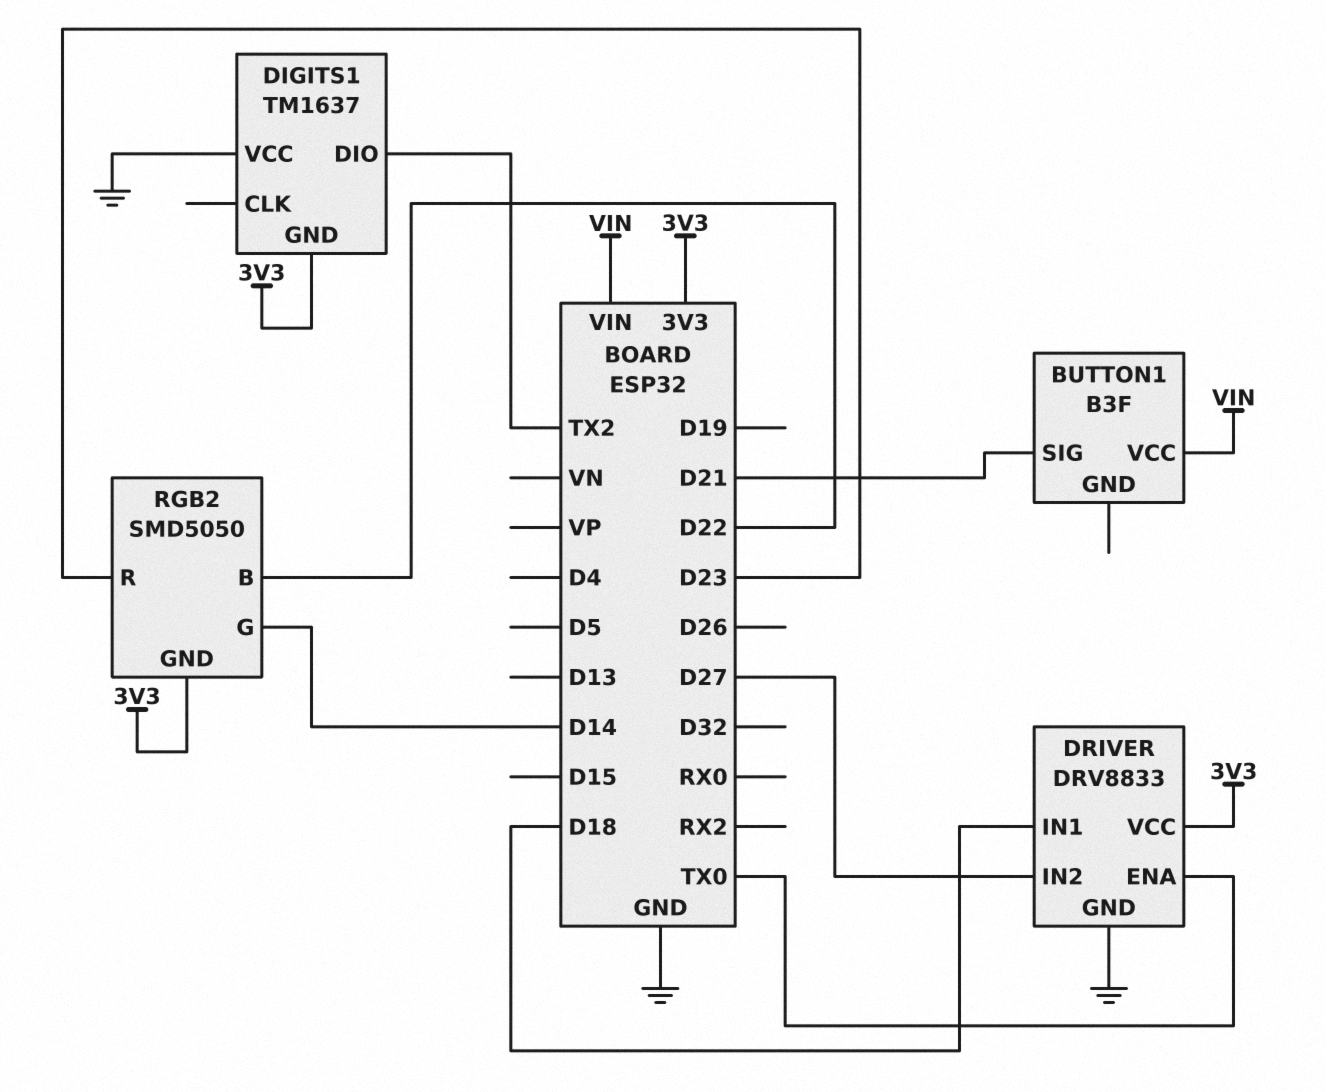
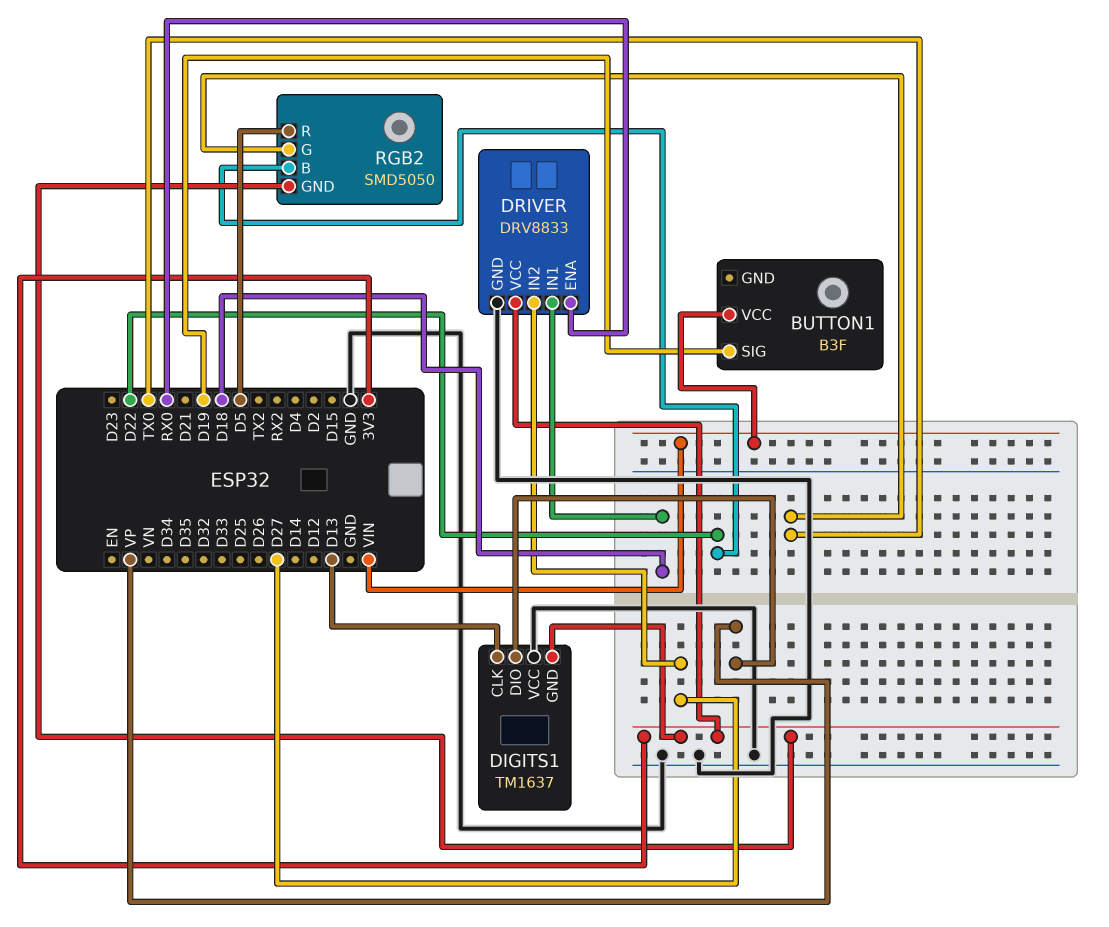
BUTTON1 pin SIG: D21 -> D19
DIGITS1 pin CLK: none -> D13
DIGITS1 pin DIO: TX2 -> VP
DRIVER pin ENA: TX0 -> RX0
RGB2 pin G: D14 -> TX0
RGB2 pin R: D23 -> D5

